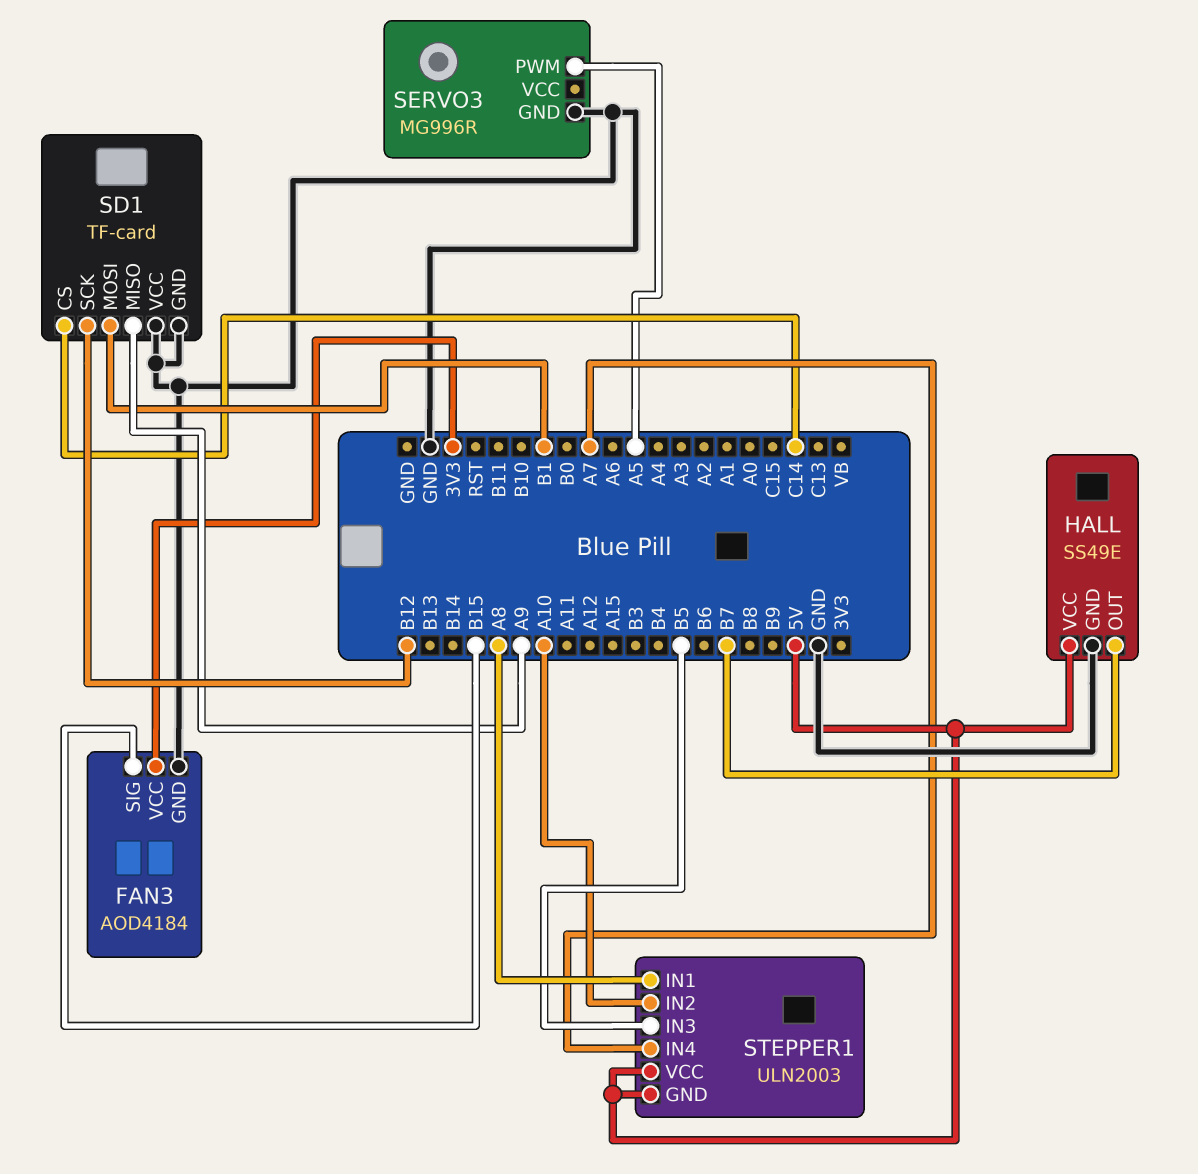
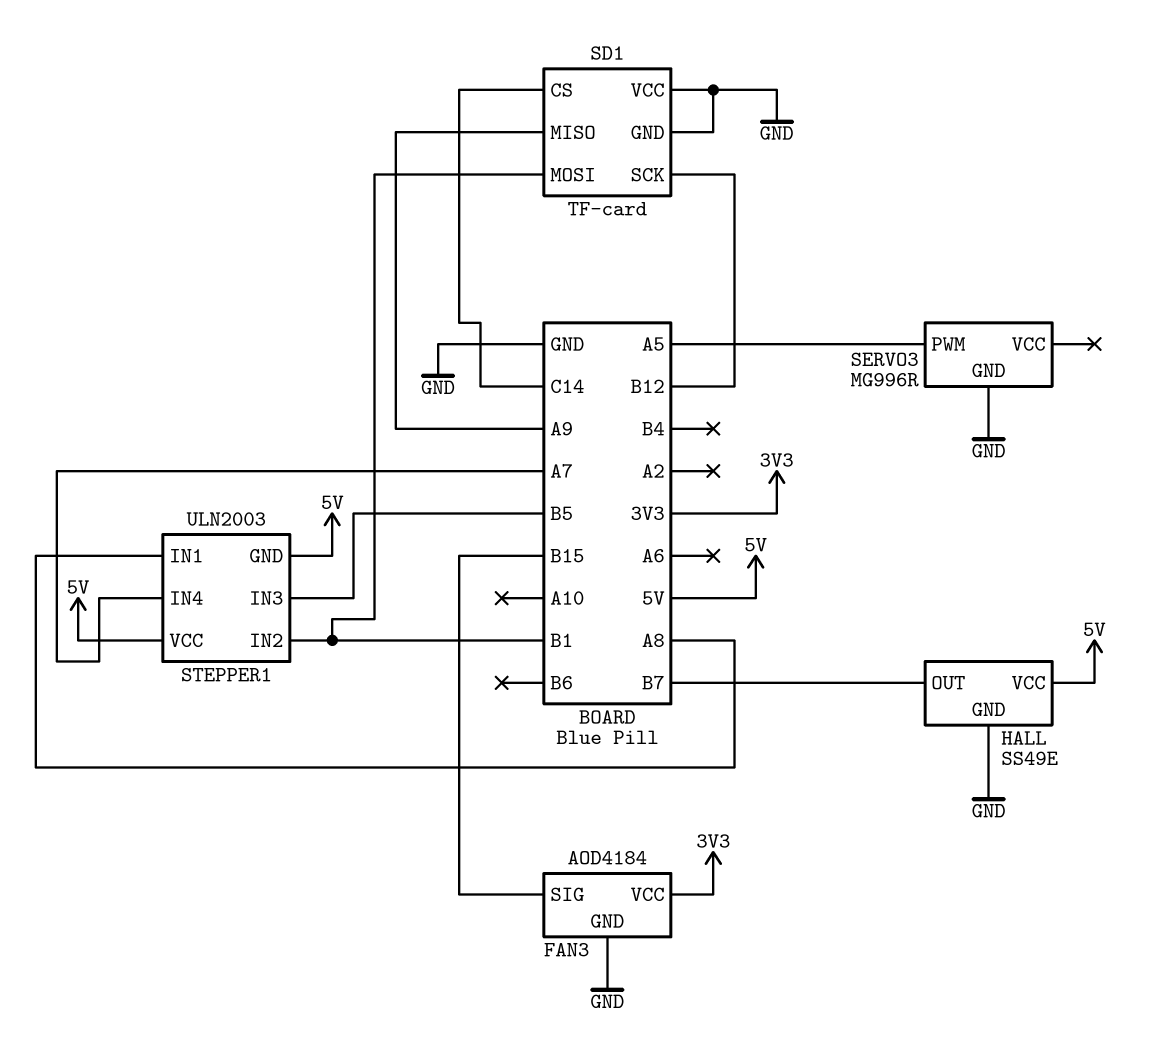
STEPPER1 pin IN2: A10 -> B1

